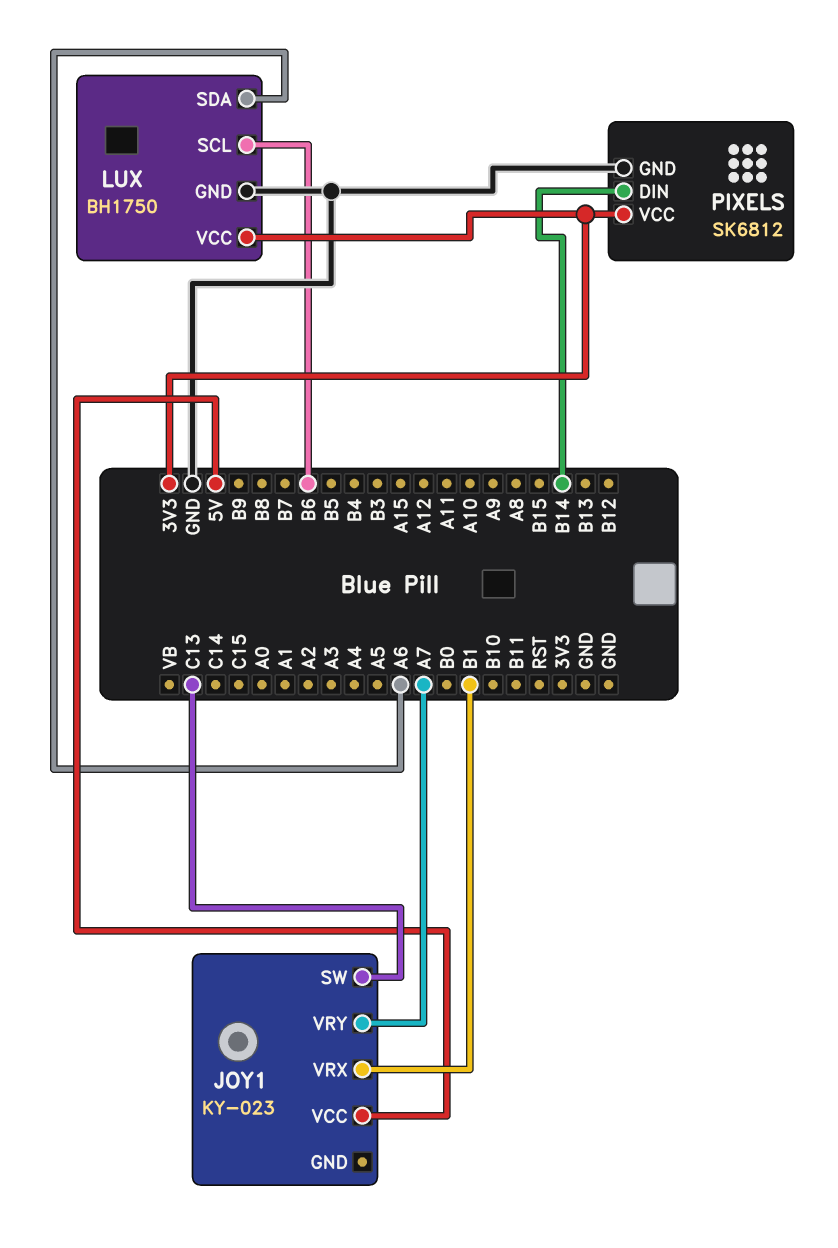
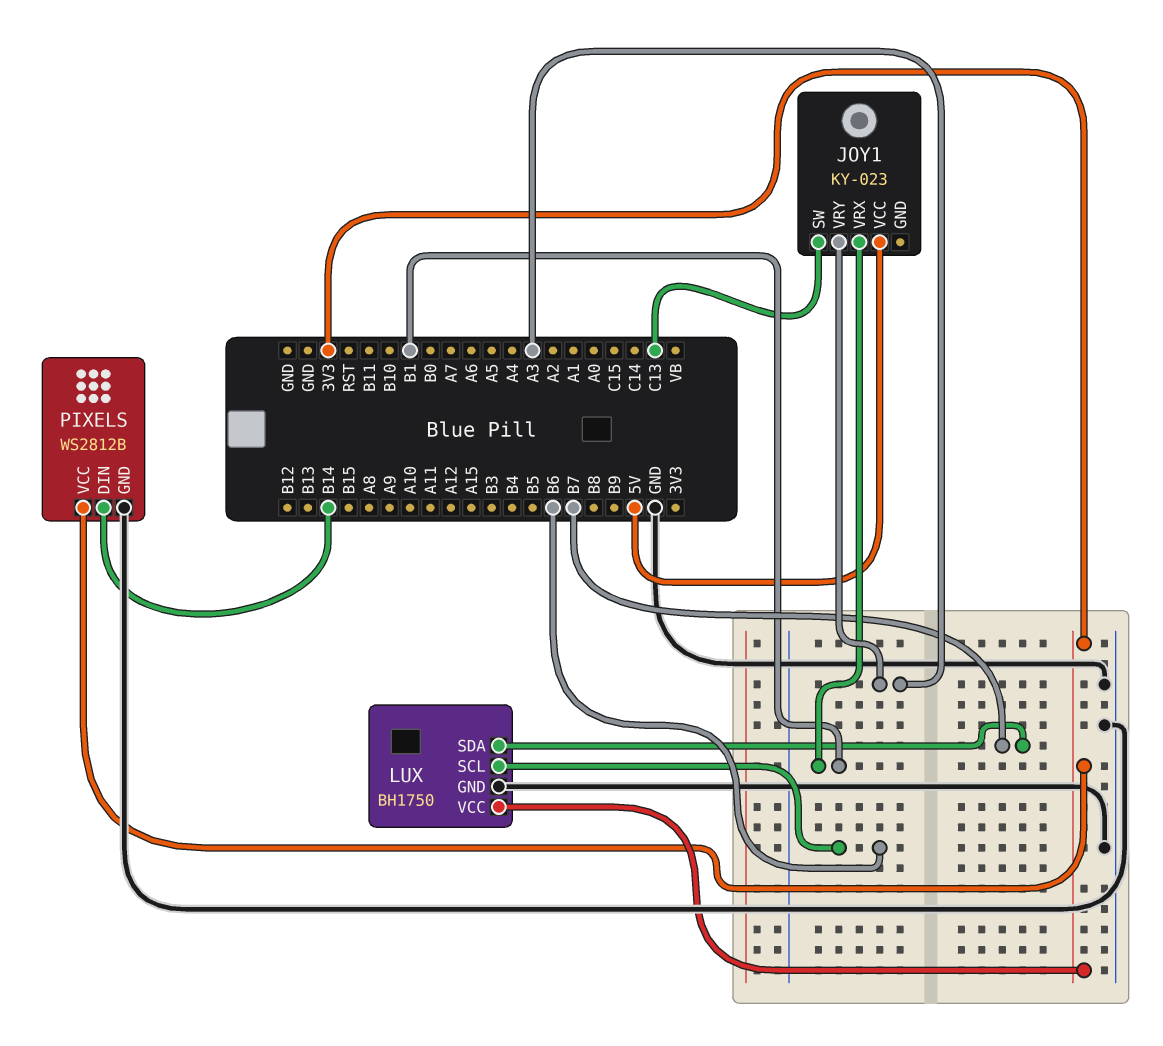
JOY1 pin VRY: A7 -> A3
LUX pin SDA: A6 -> B7
PIXELS: SK6812 -> WS2812B

